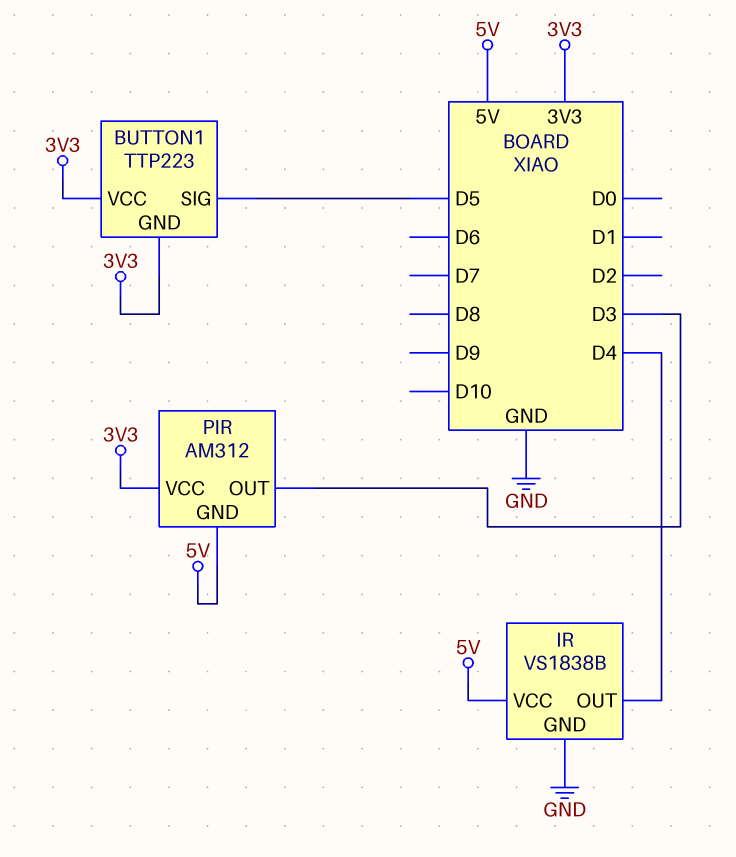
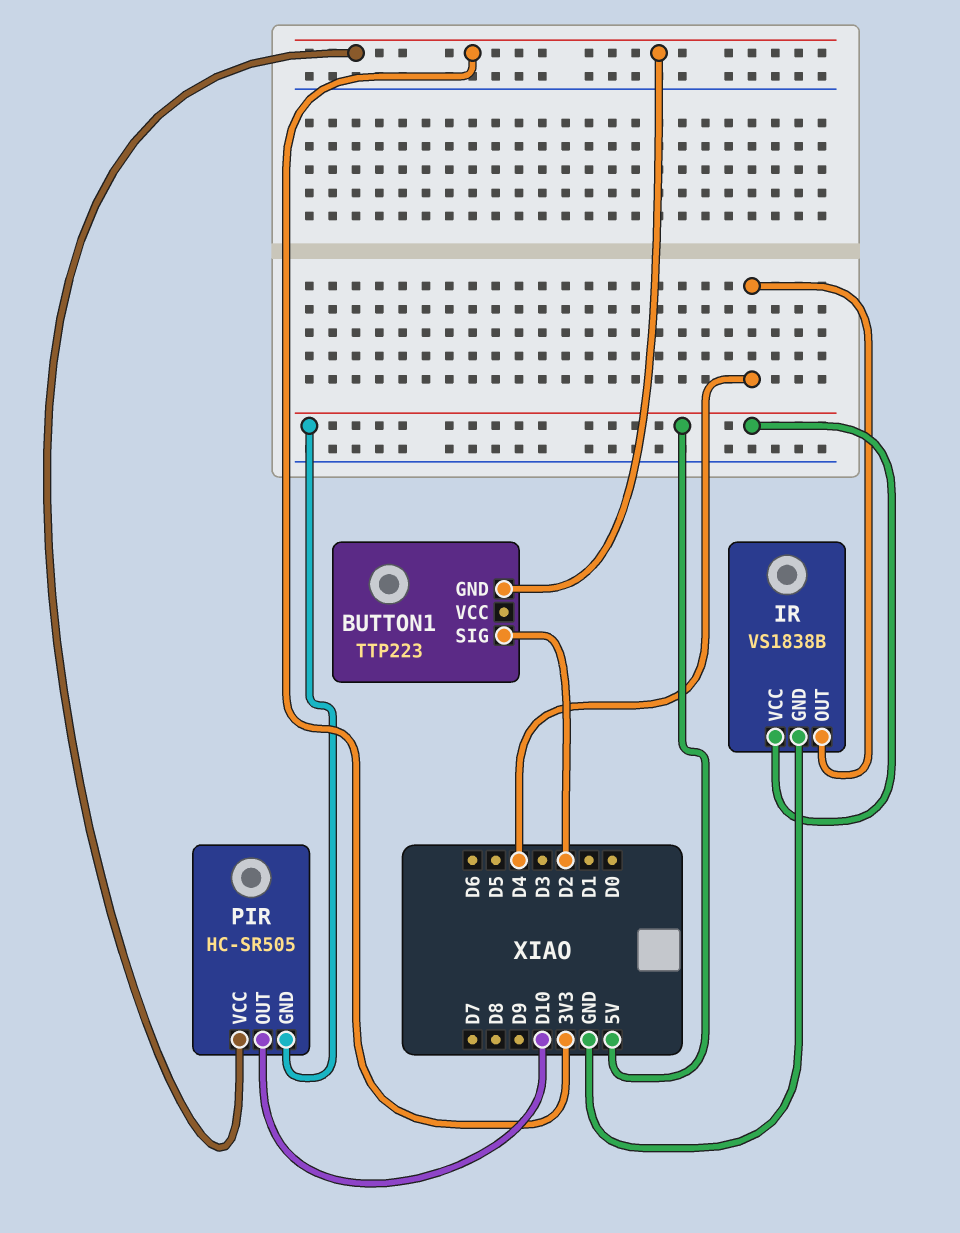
BUTTON1 pin SIG: D5 -> D2
BUTTON1 pin VCC: 3V3 -> none
PIR: AM312 -> HC-SR505
PIR pin OUT: D3 -> D10

